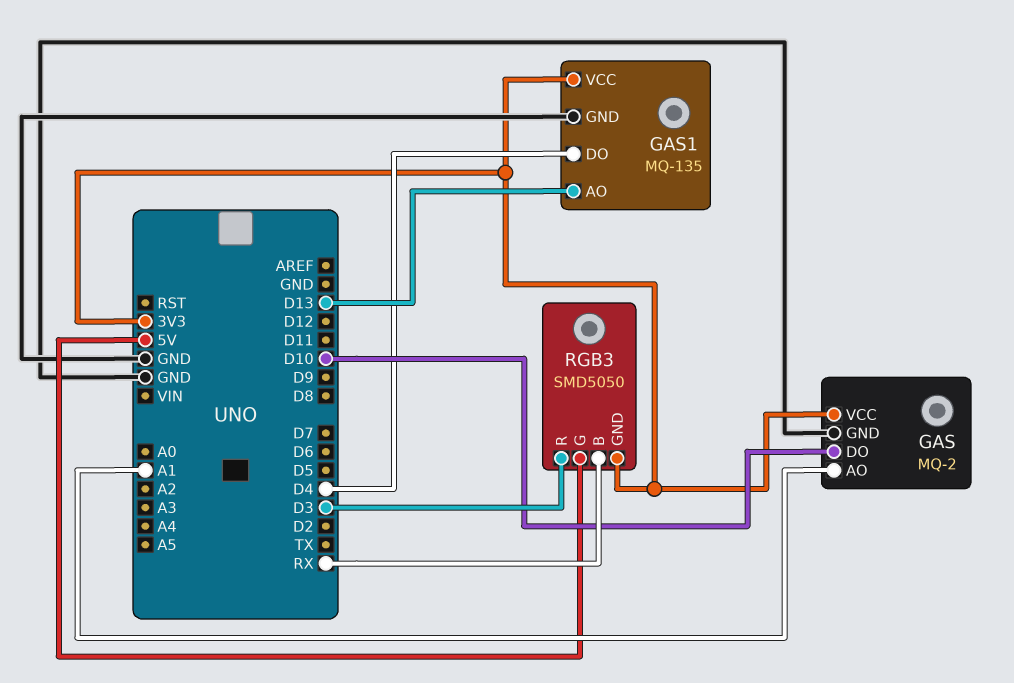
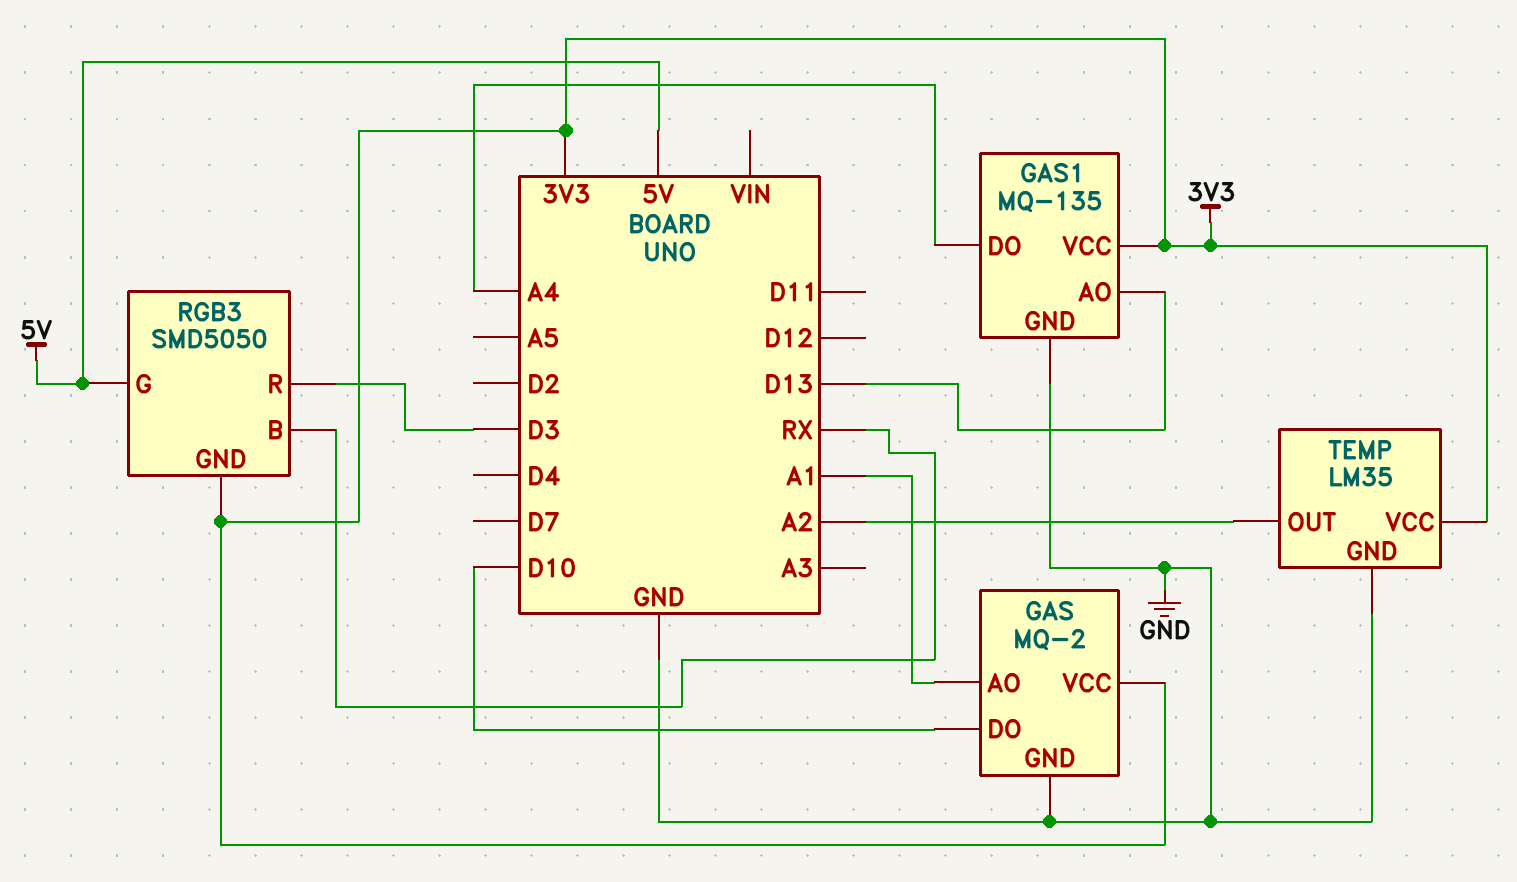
GAS1 pin DO: D4 -> A4
TEMP: none -> LM35
TEMP pin GND: none -> GND
TEMP pin OUT: none -> A2
TEMP pin VCC: none -> 3V3

